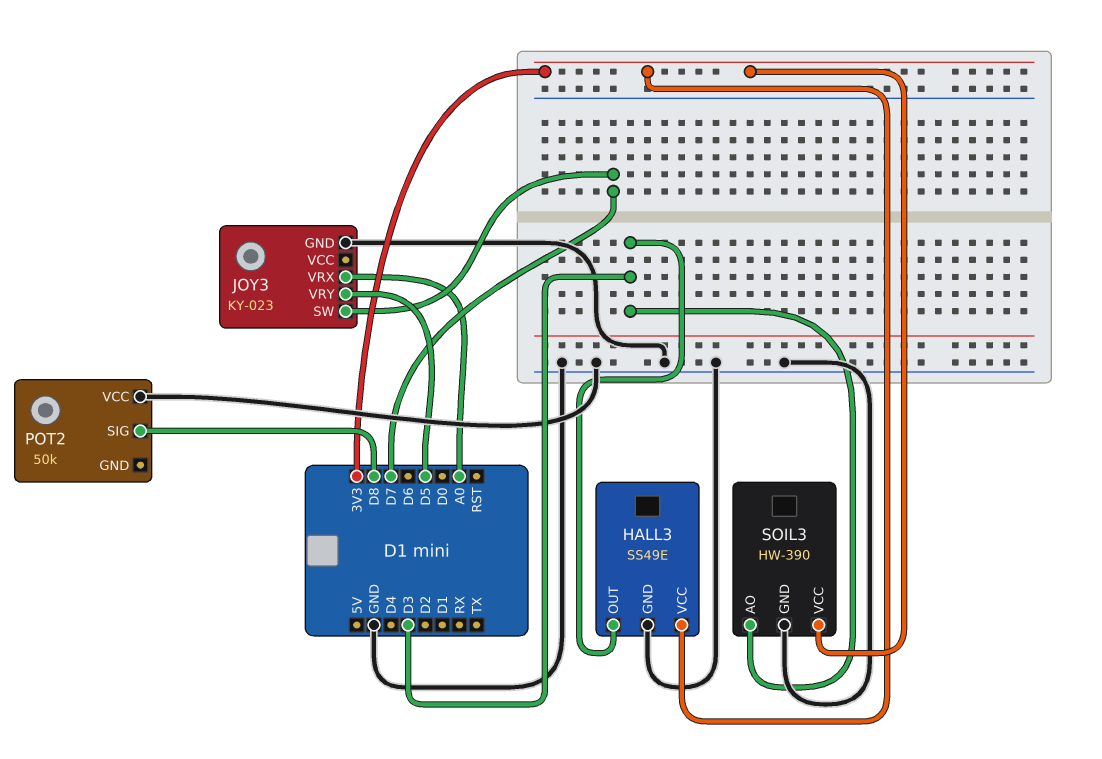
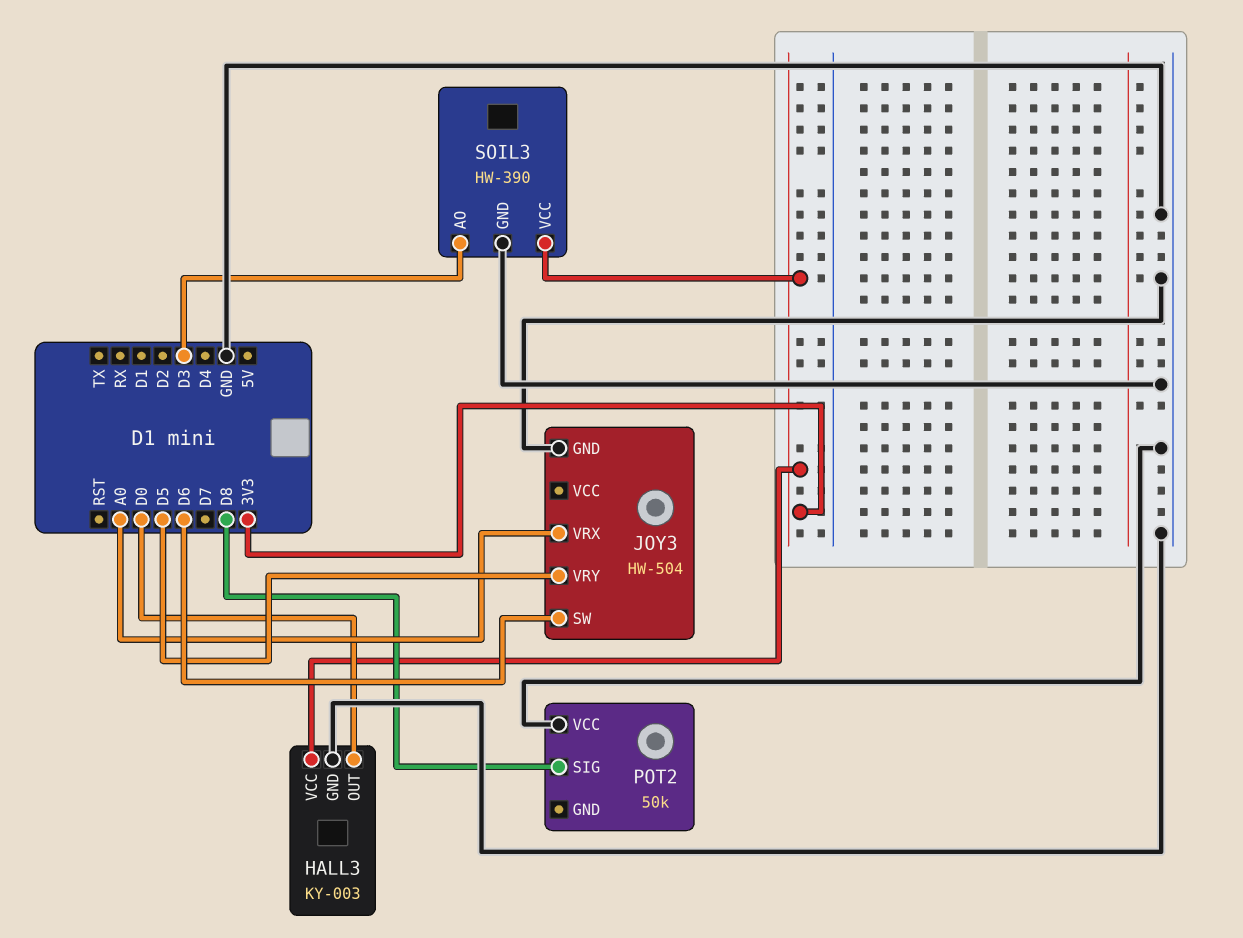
HALL3: SS49E -> KY-003
HALL3 pin OUT: D3 -> D0
JOY3: KY-023 -> HW-504
JOY3 pin SW: D7 -> D6

